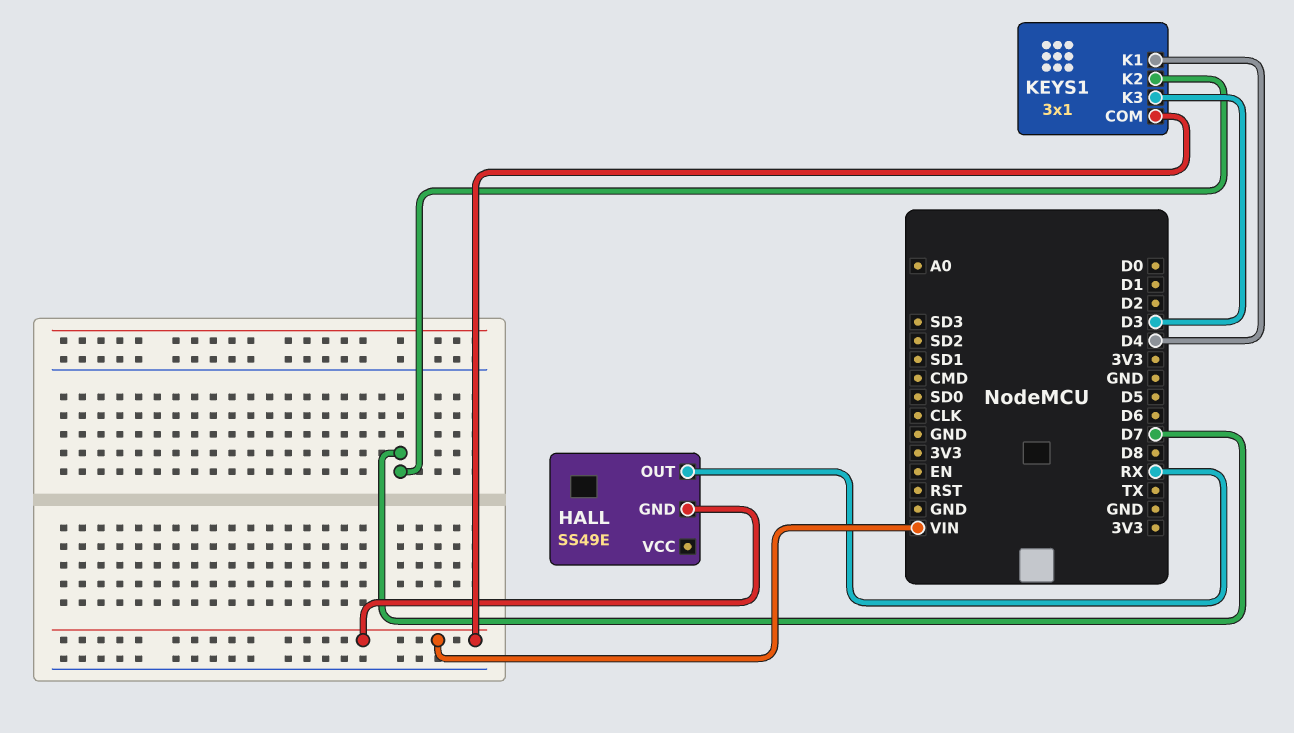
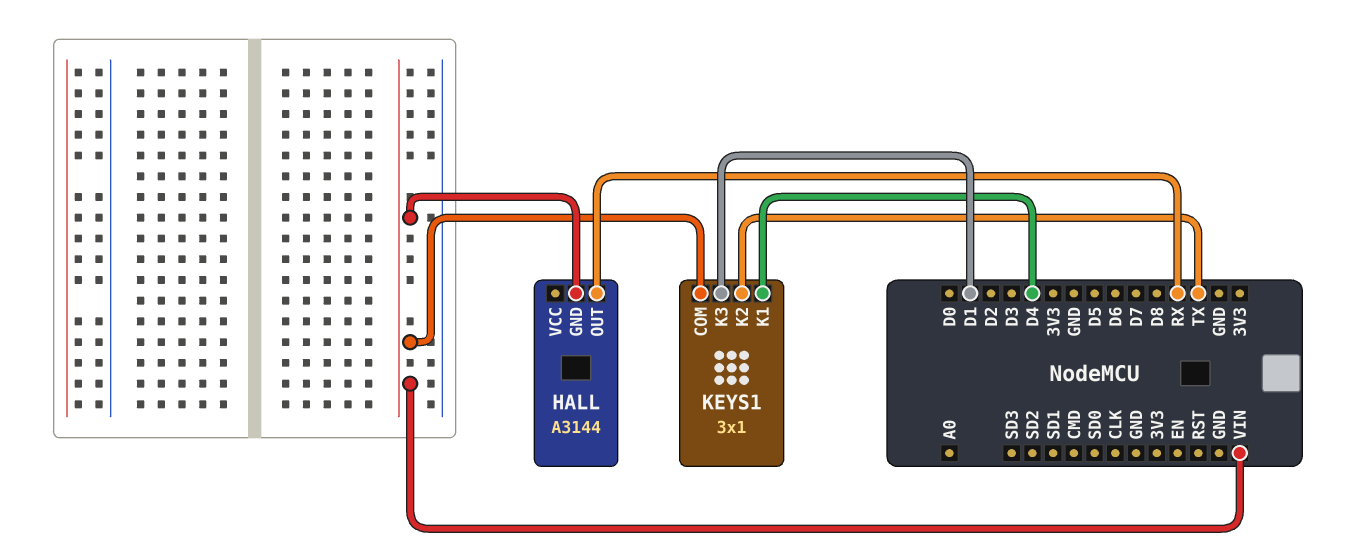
HALL: SS49E -> A3144
KEYS1 pin K2: D7 -> TX
KEYS1 pin K3: D3 -> D1

